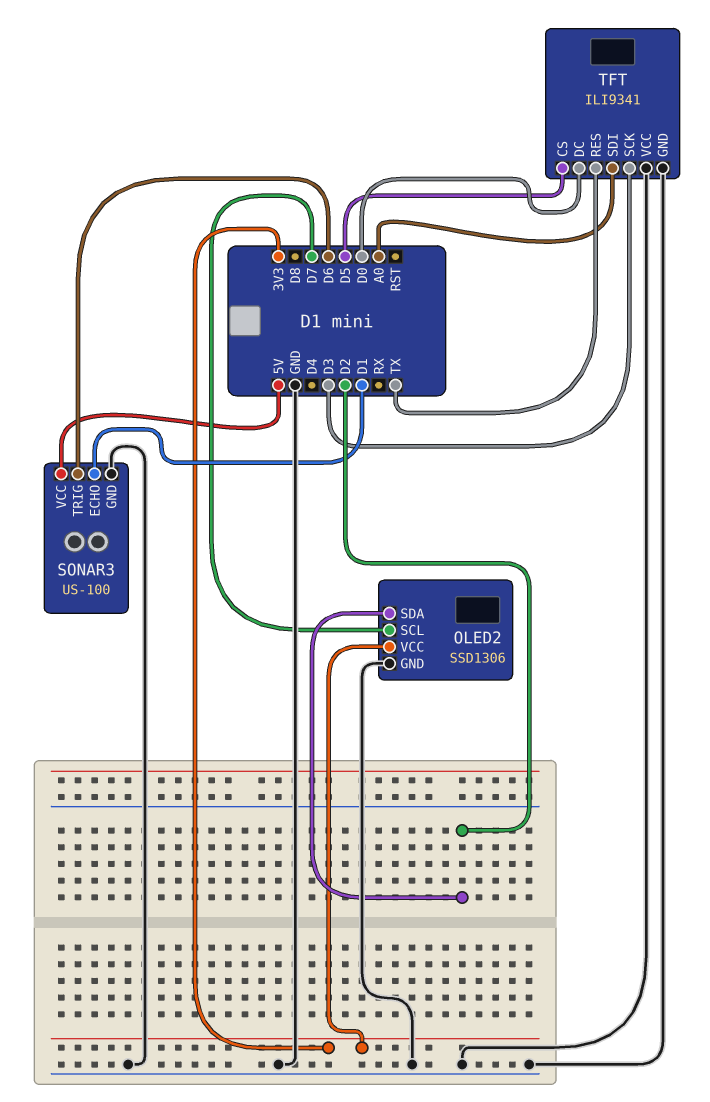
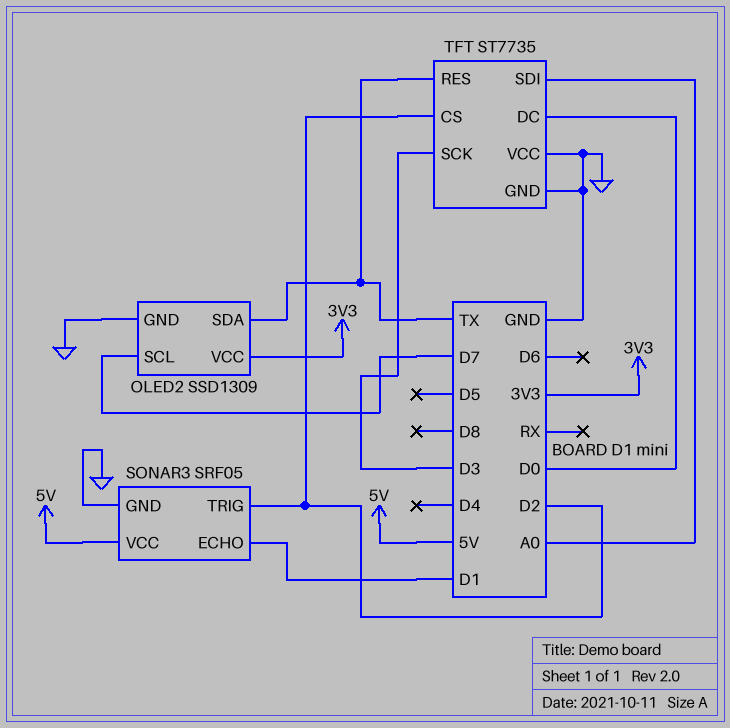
OLED2: SSD1306 -> SSD1309
OLED2 pin SDA: D2 -> TX
SONAR3: US-100 -> SRF05
SONAR3 pin TRIG: D6 -> D2
TFT: ILI9341 -> ST7735
TFT pin CS: D5 -> D2

